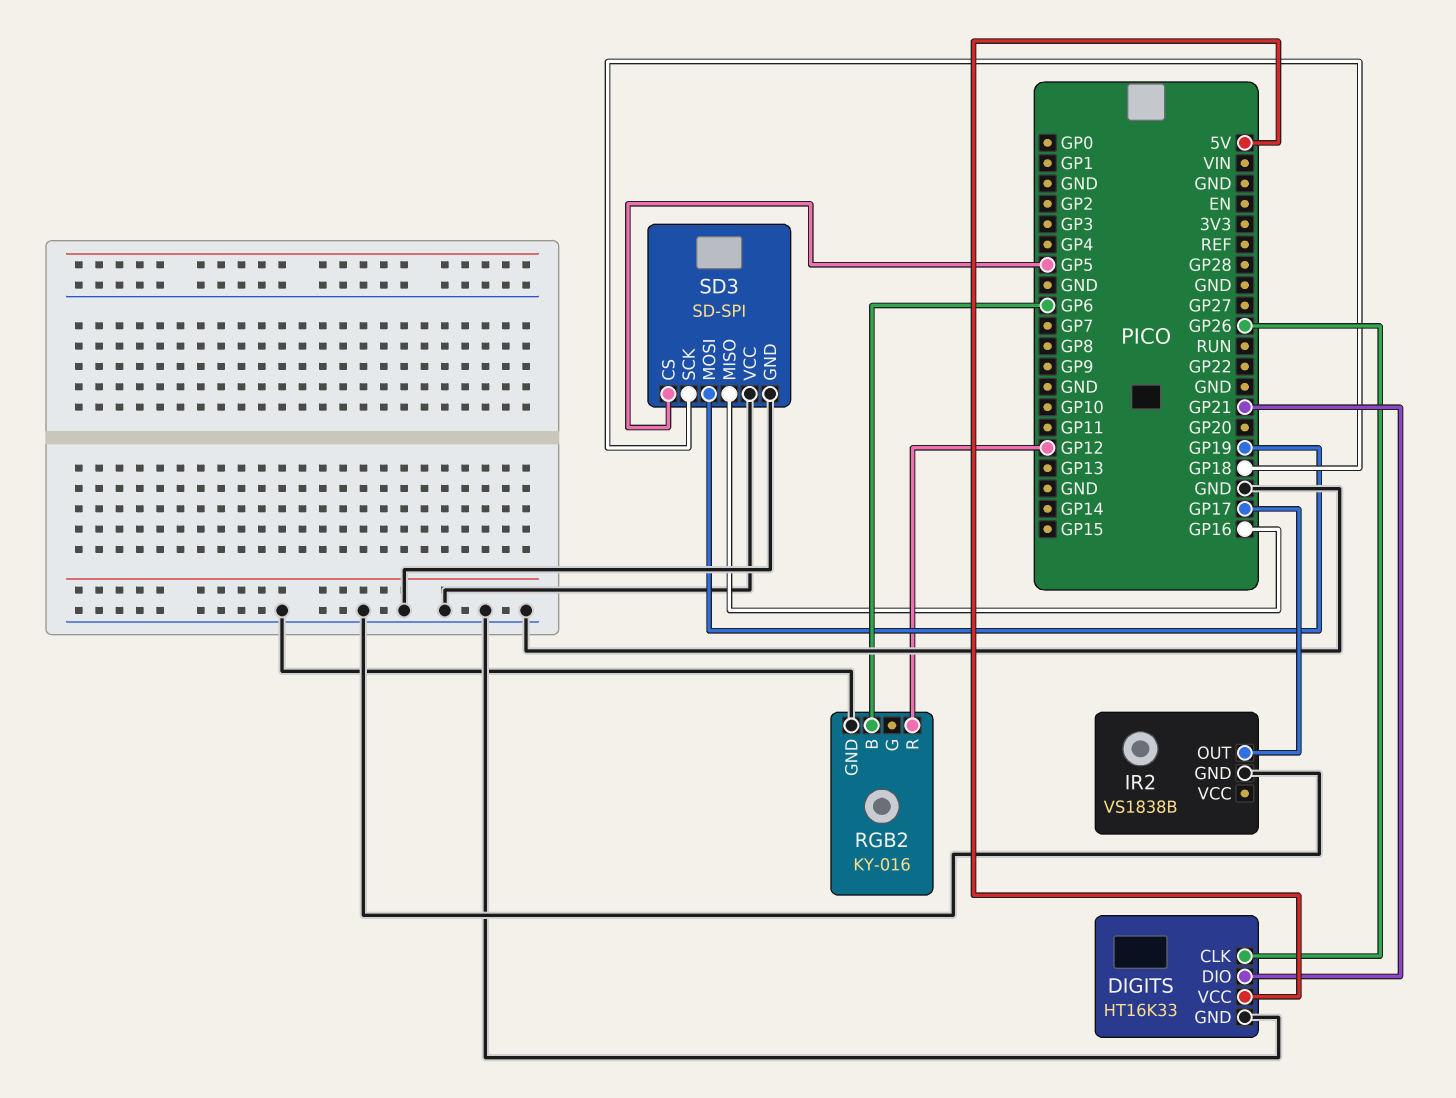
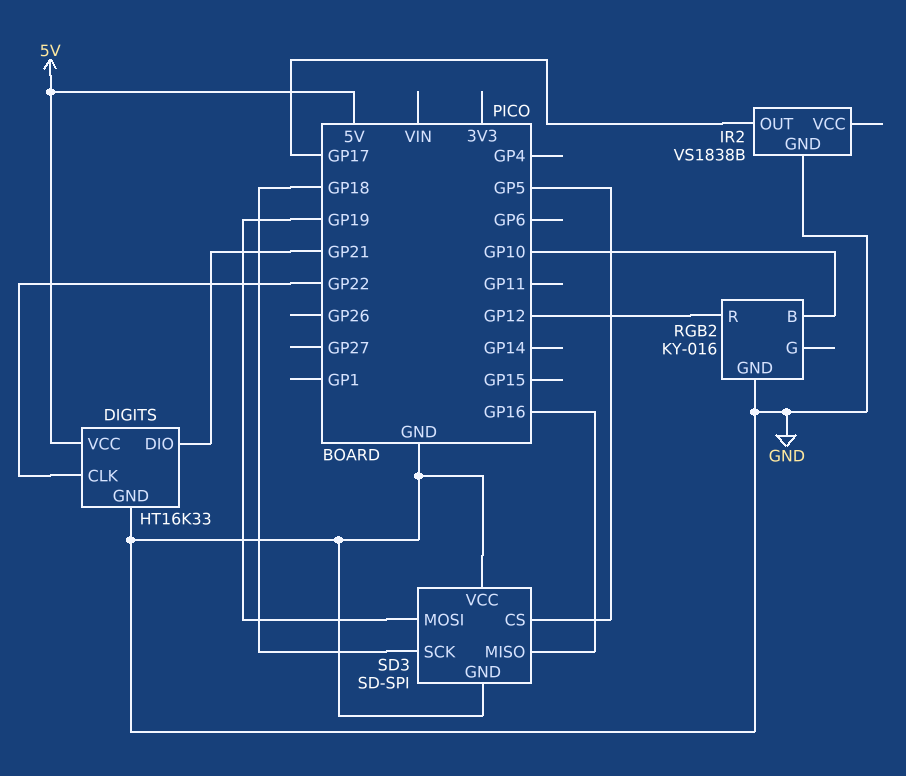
DIGITS pin CLK: GP26 -> GP22
RGB2 pin B: GP6 -> GP10

